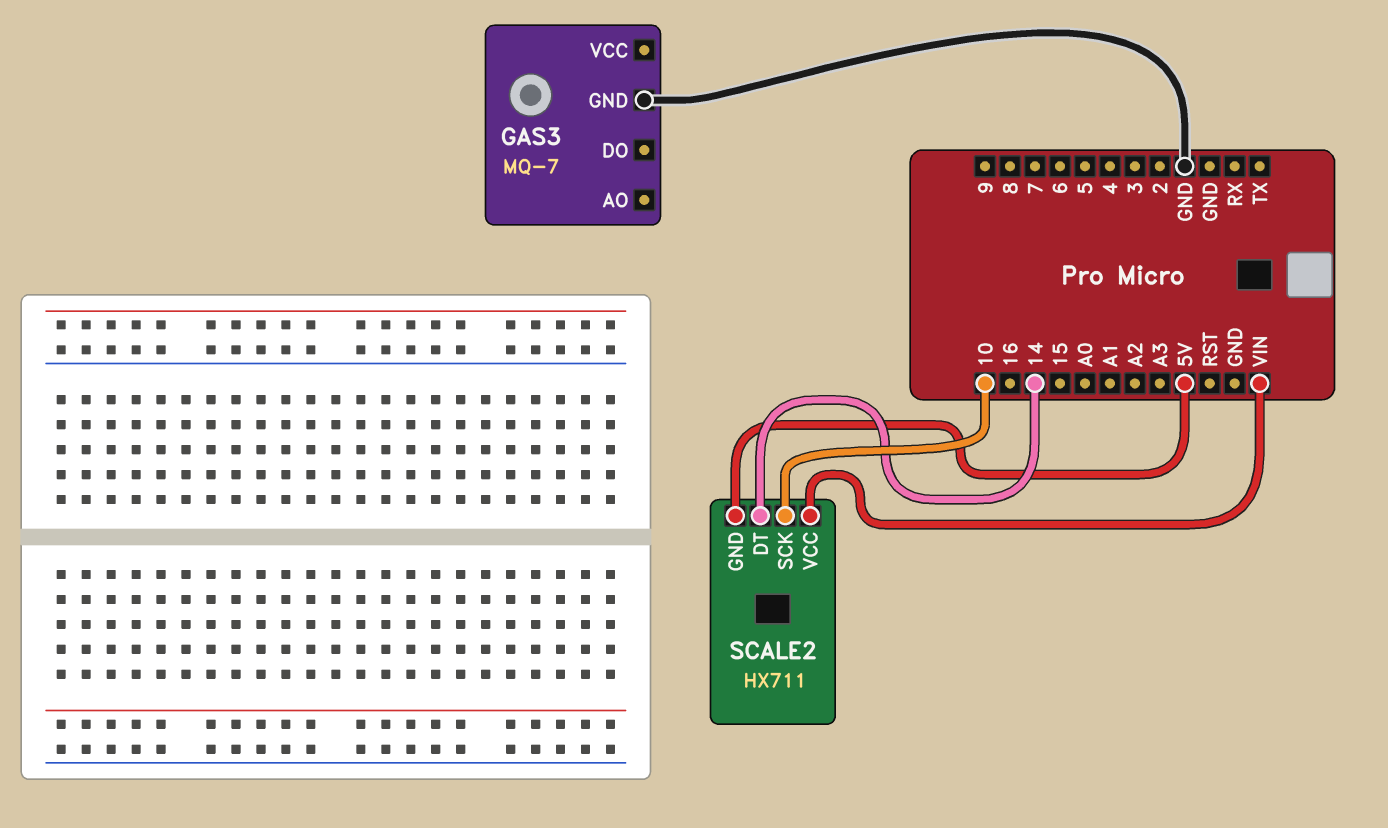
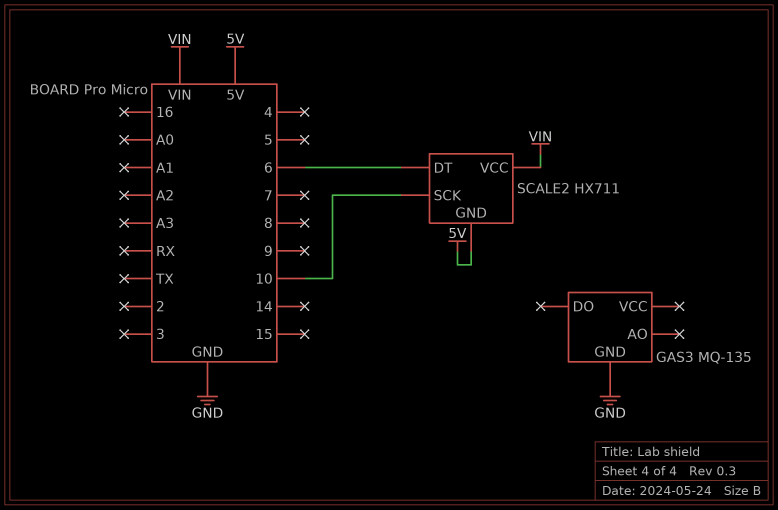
GAS3: MQ-7 -> MQ-135
SCALE2 pin DT: 14 -> 6

